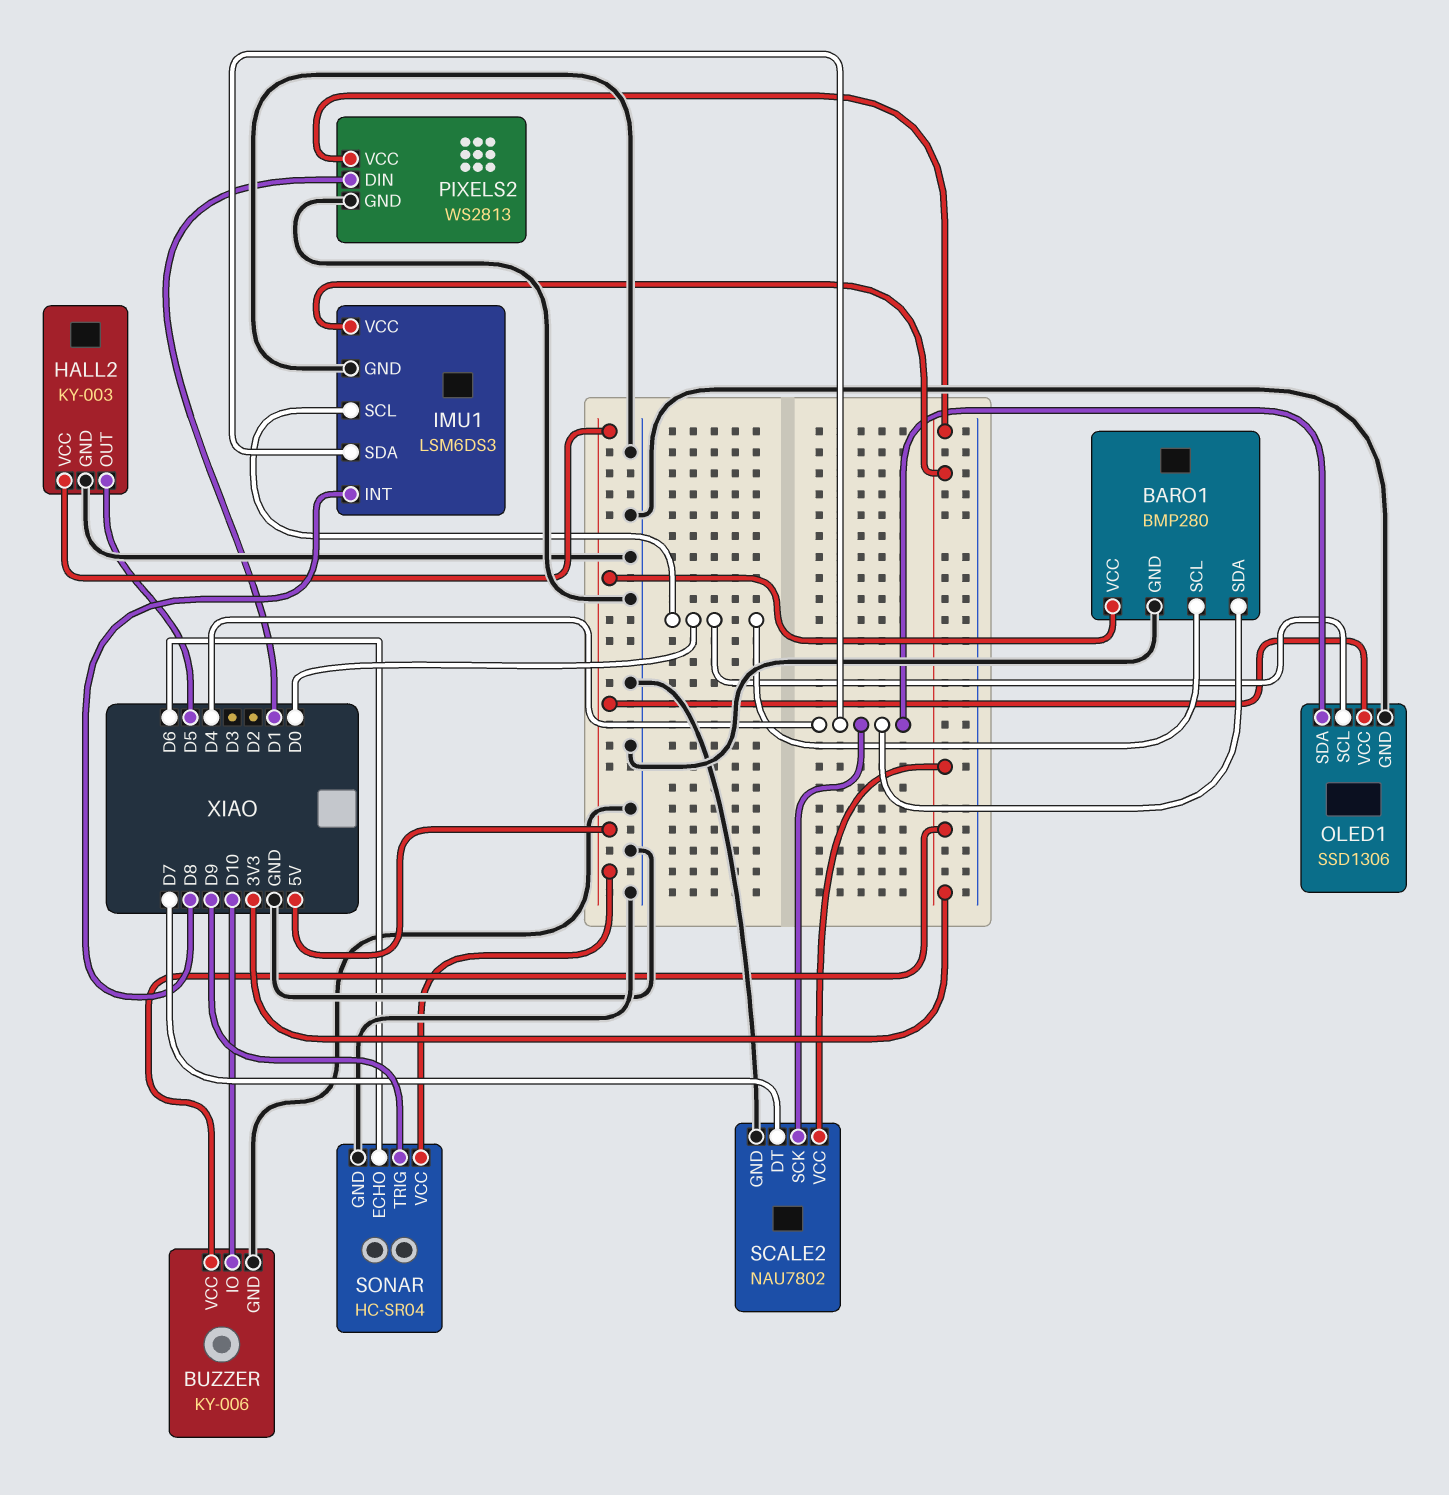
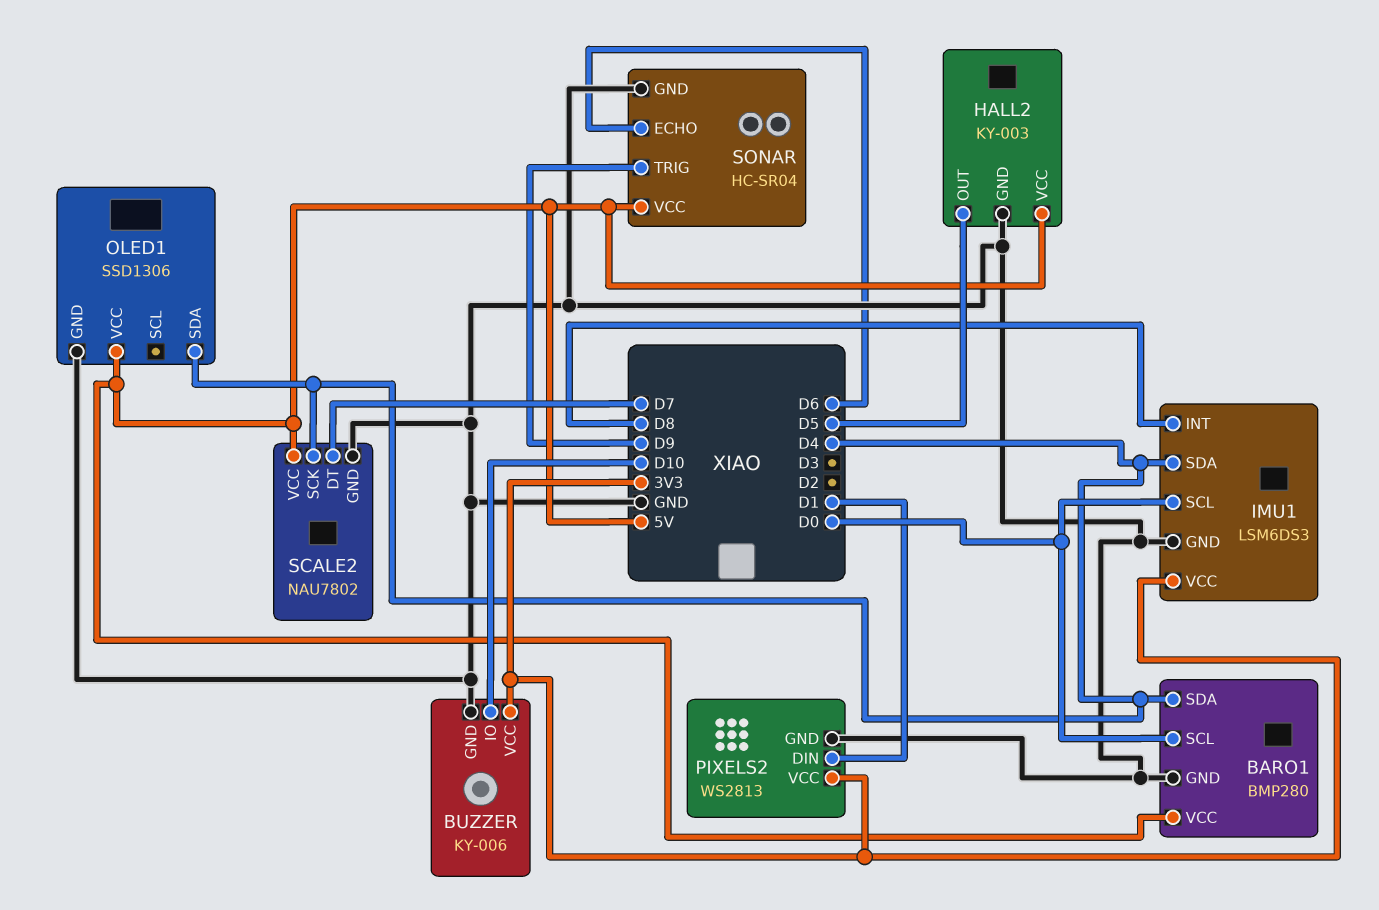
OLED1 pin SCL: D0 -> none
SCALE2 pin VCC: 3V3 -> 5V

